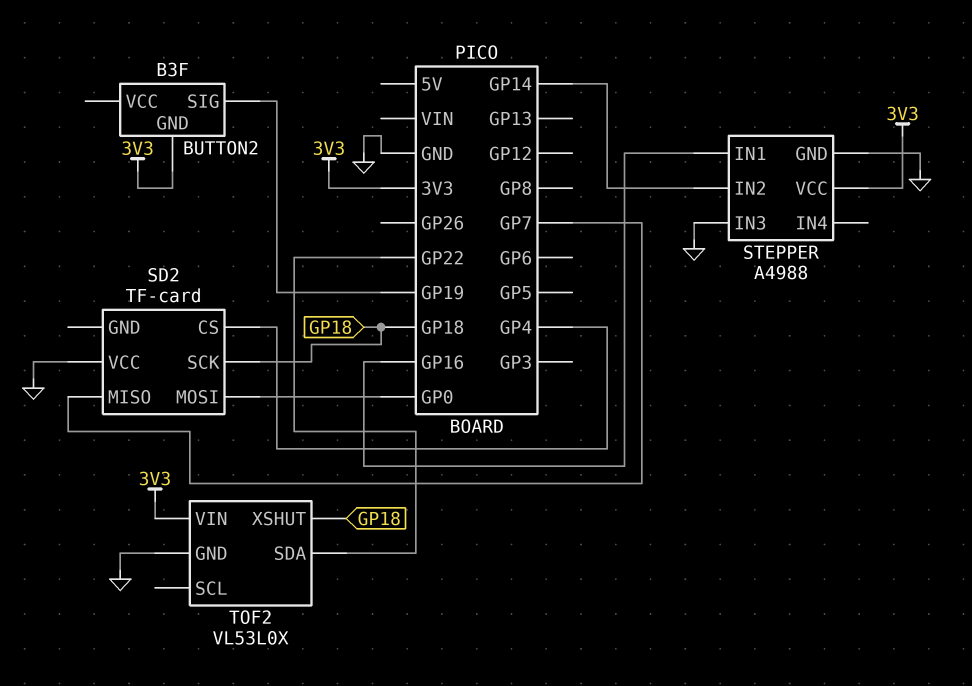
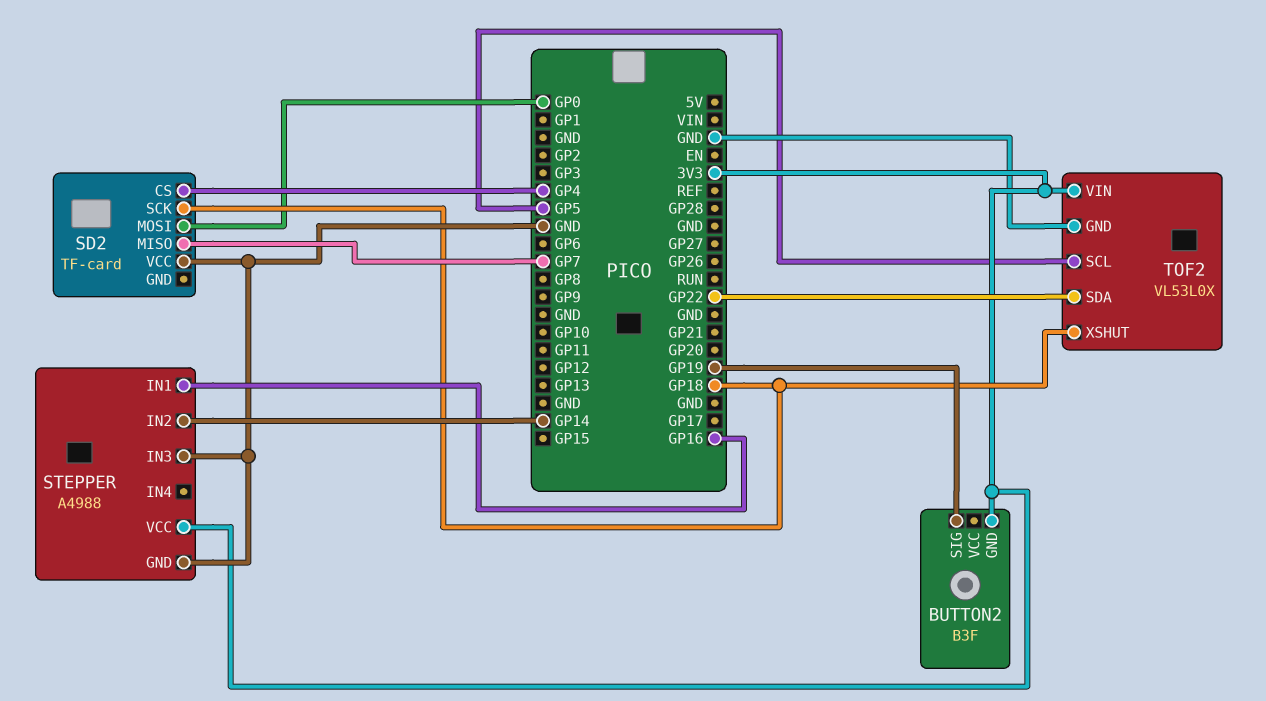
TOF2 pin SCL: none -> GP5

